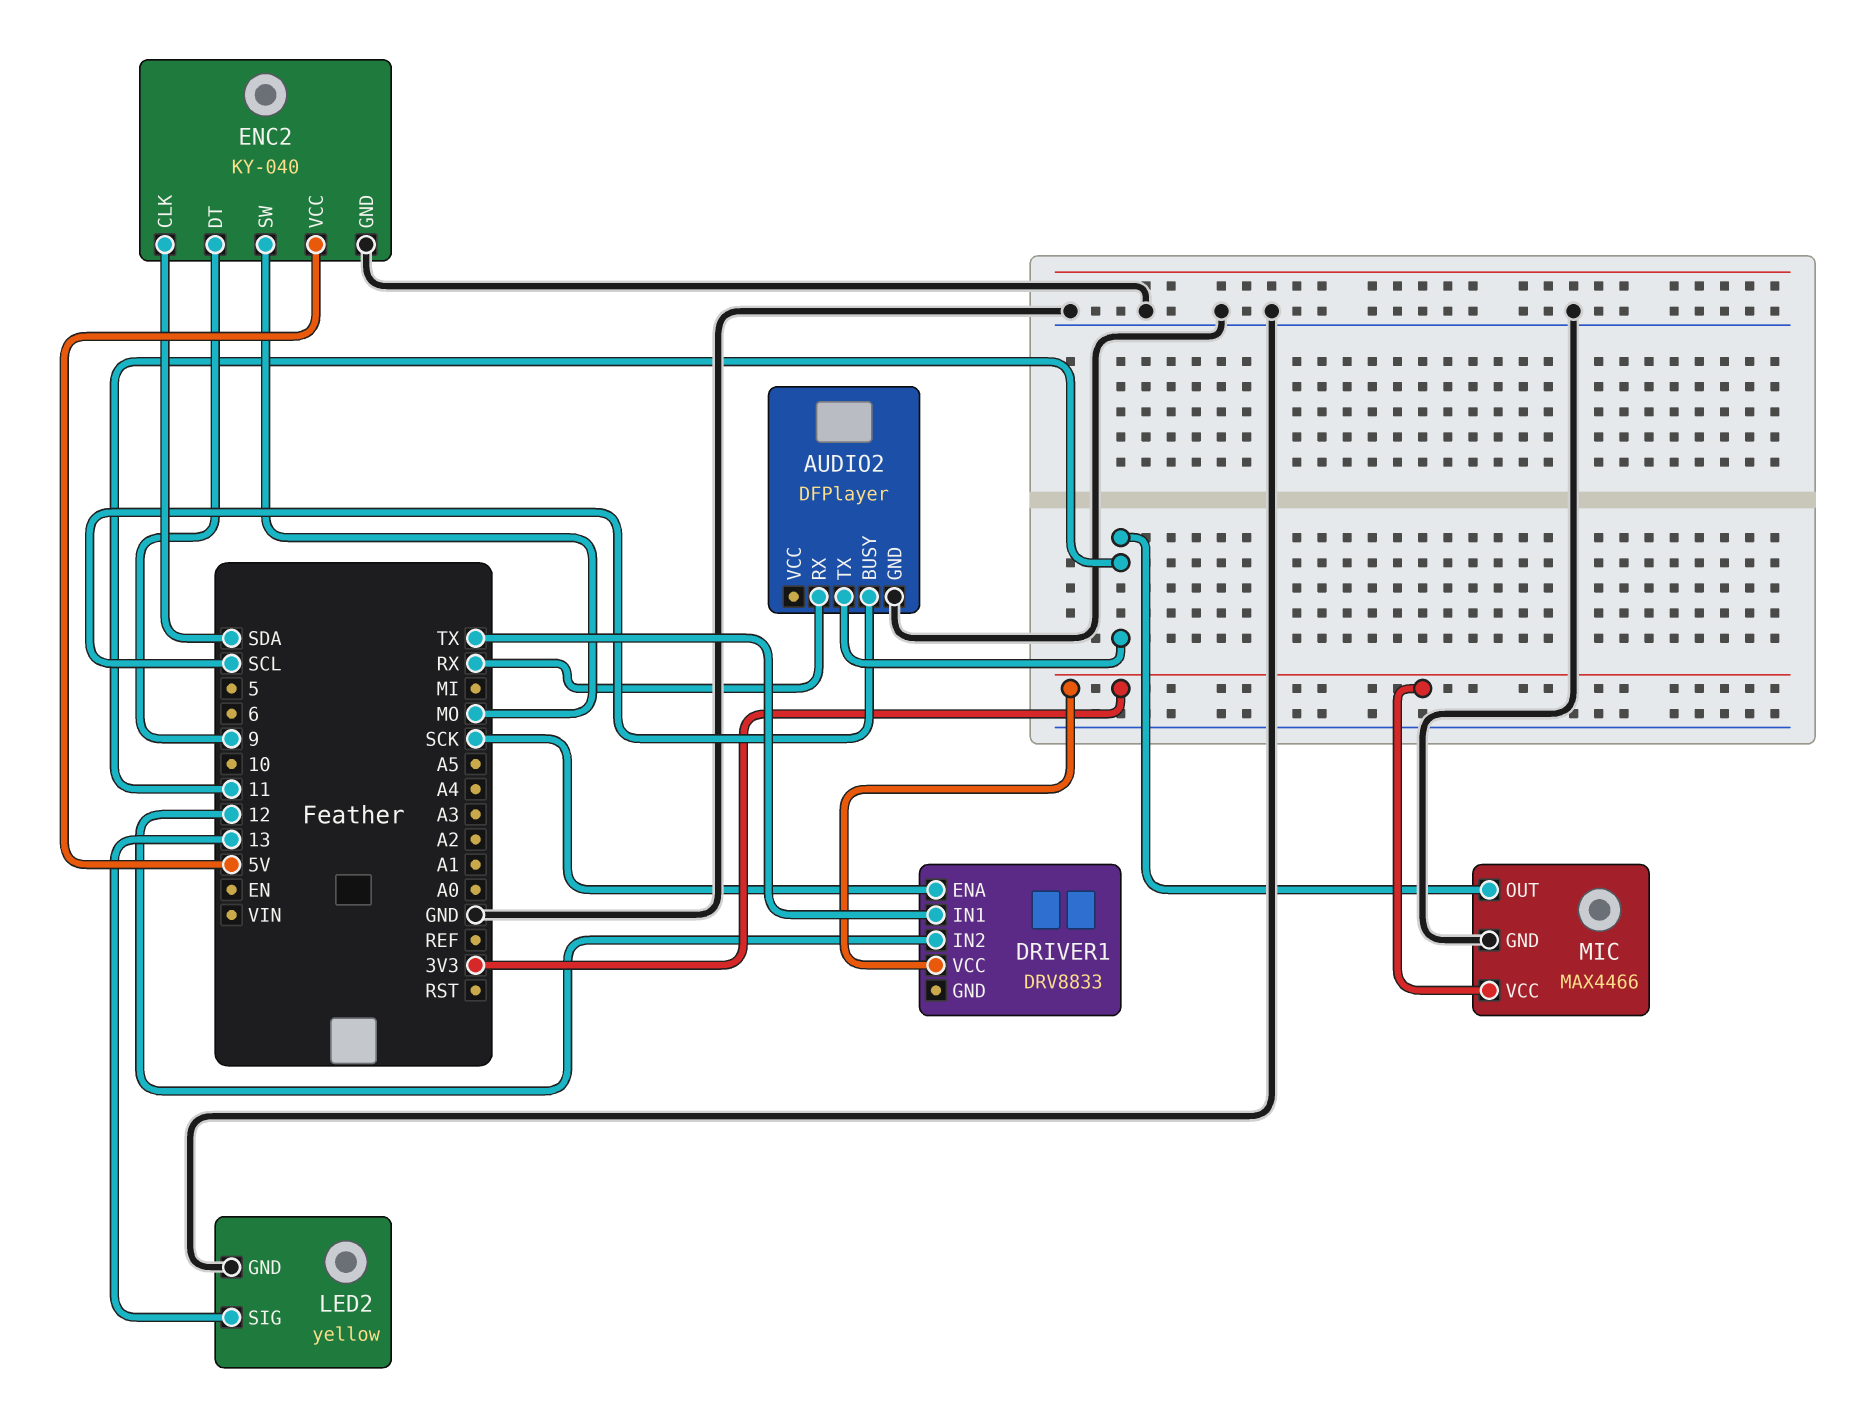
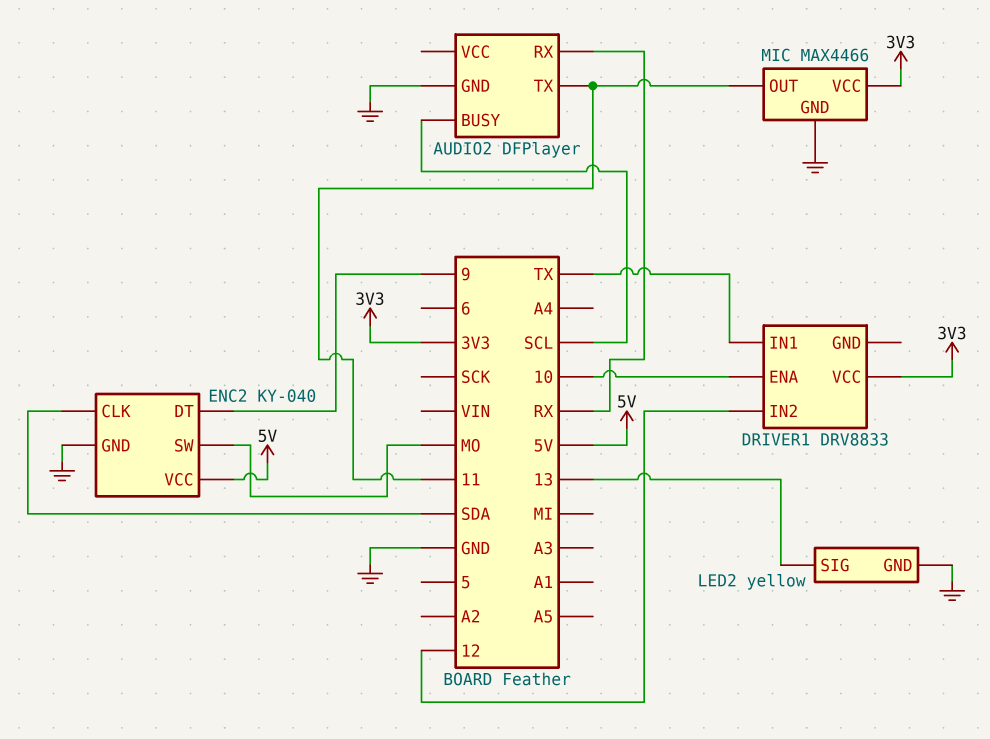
DRIVER1 pin ENA: SCK -> 10

